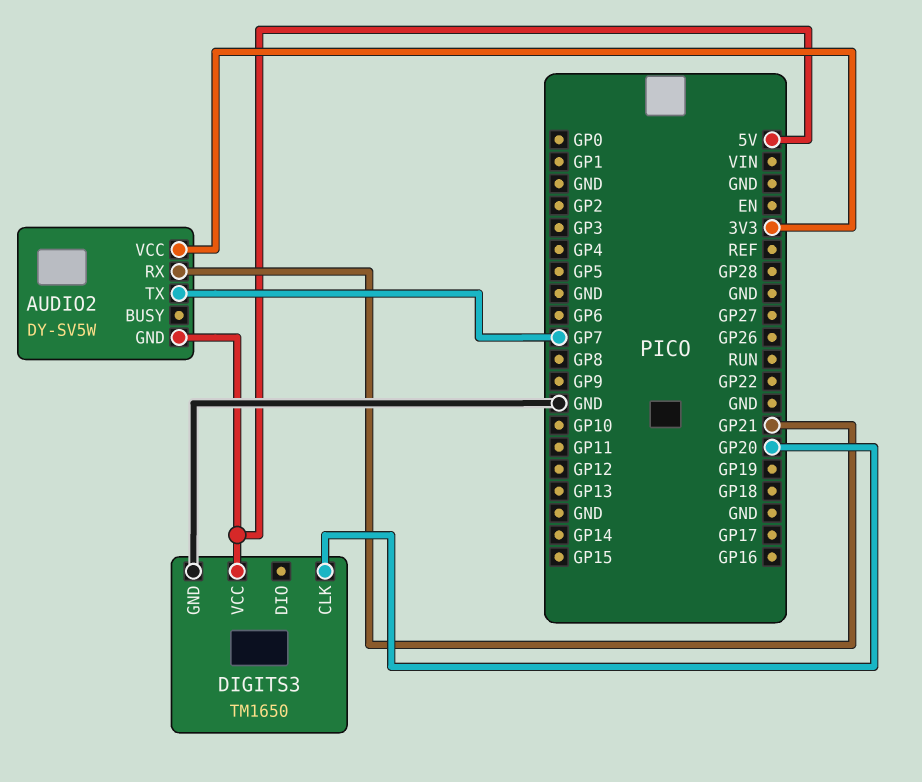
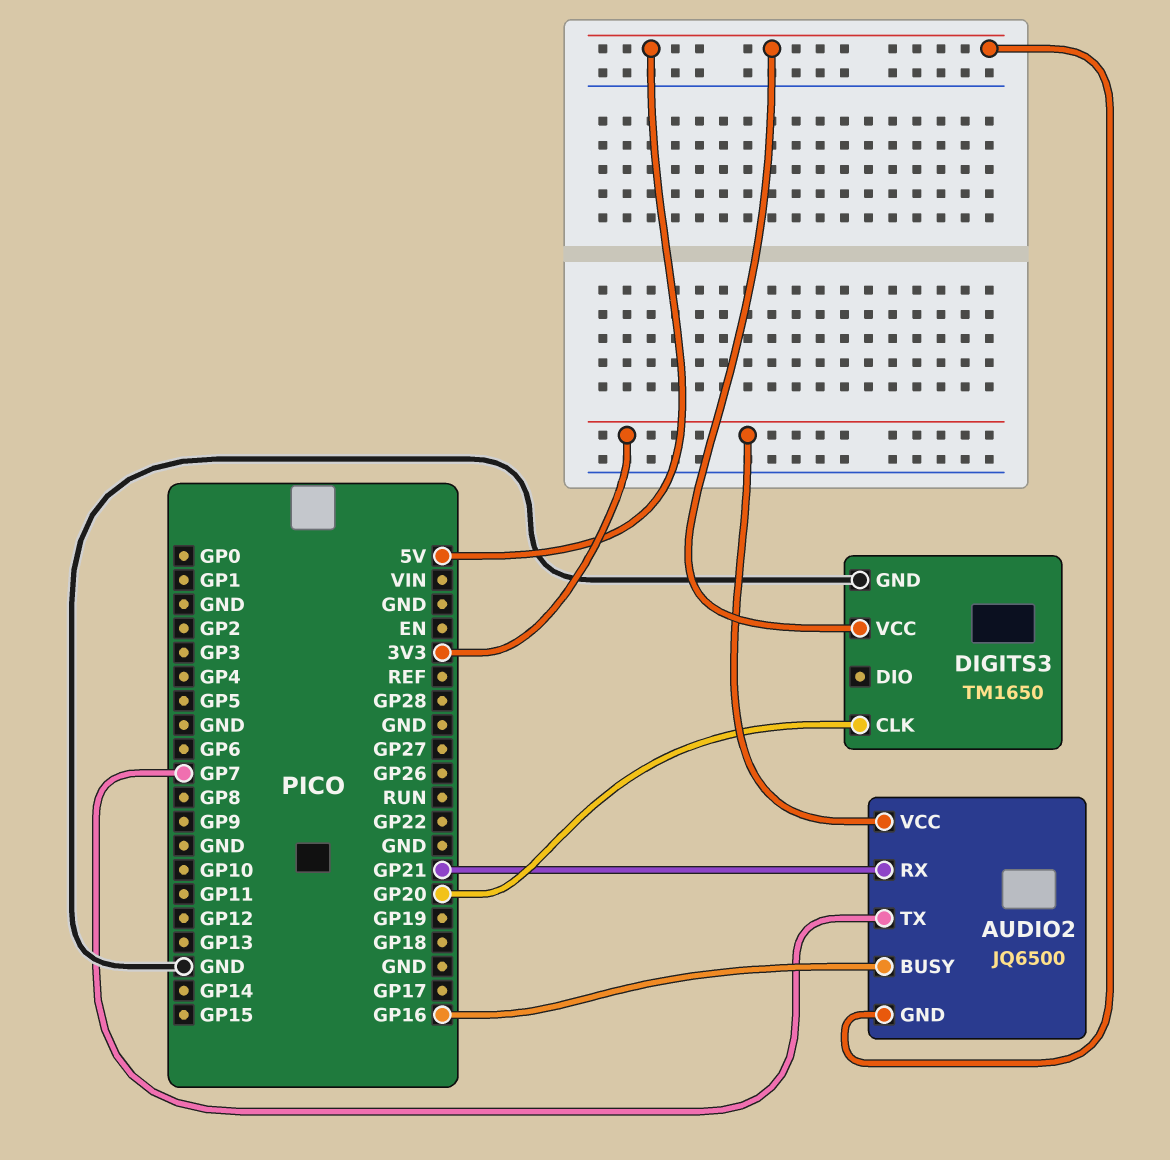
AUDIO2: DY-SV5W -> JQ6500
AUDIO2 pin BUSY: none -> GP16

